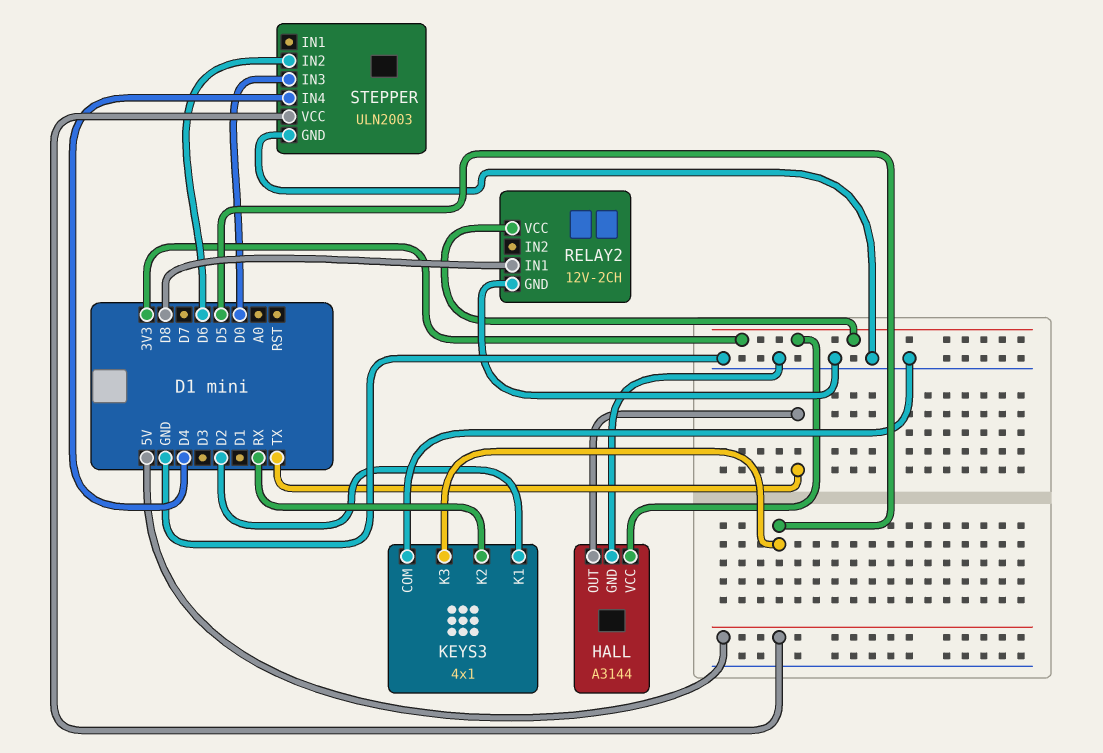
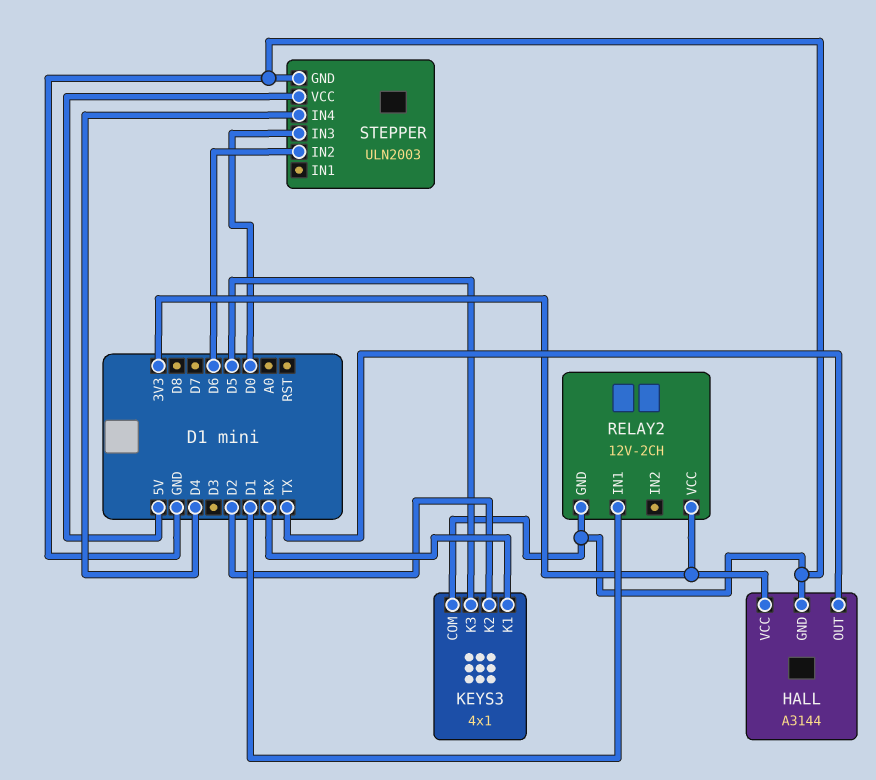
KEYS3 pin K1: D2 -> RX
KEYS3 pin K2: RX -> D2
RELAY2 pin IN1: D8 -> D1

